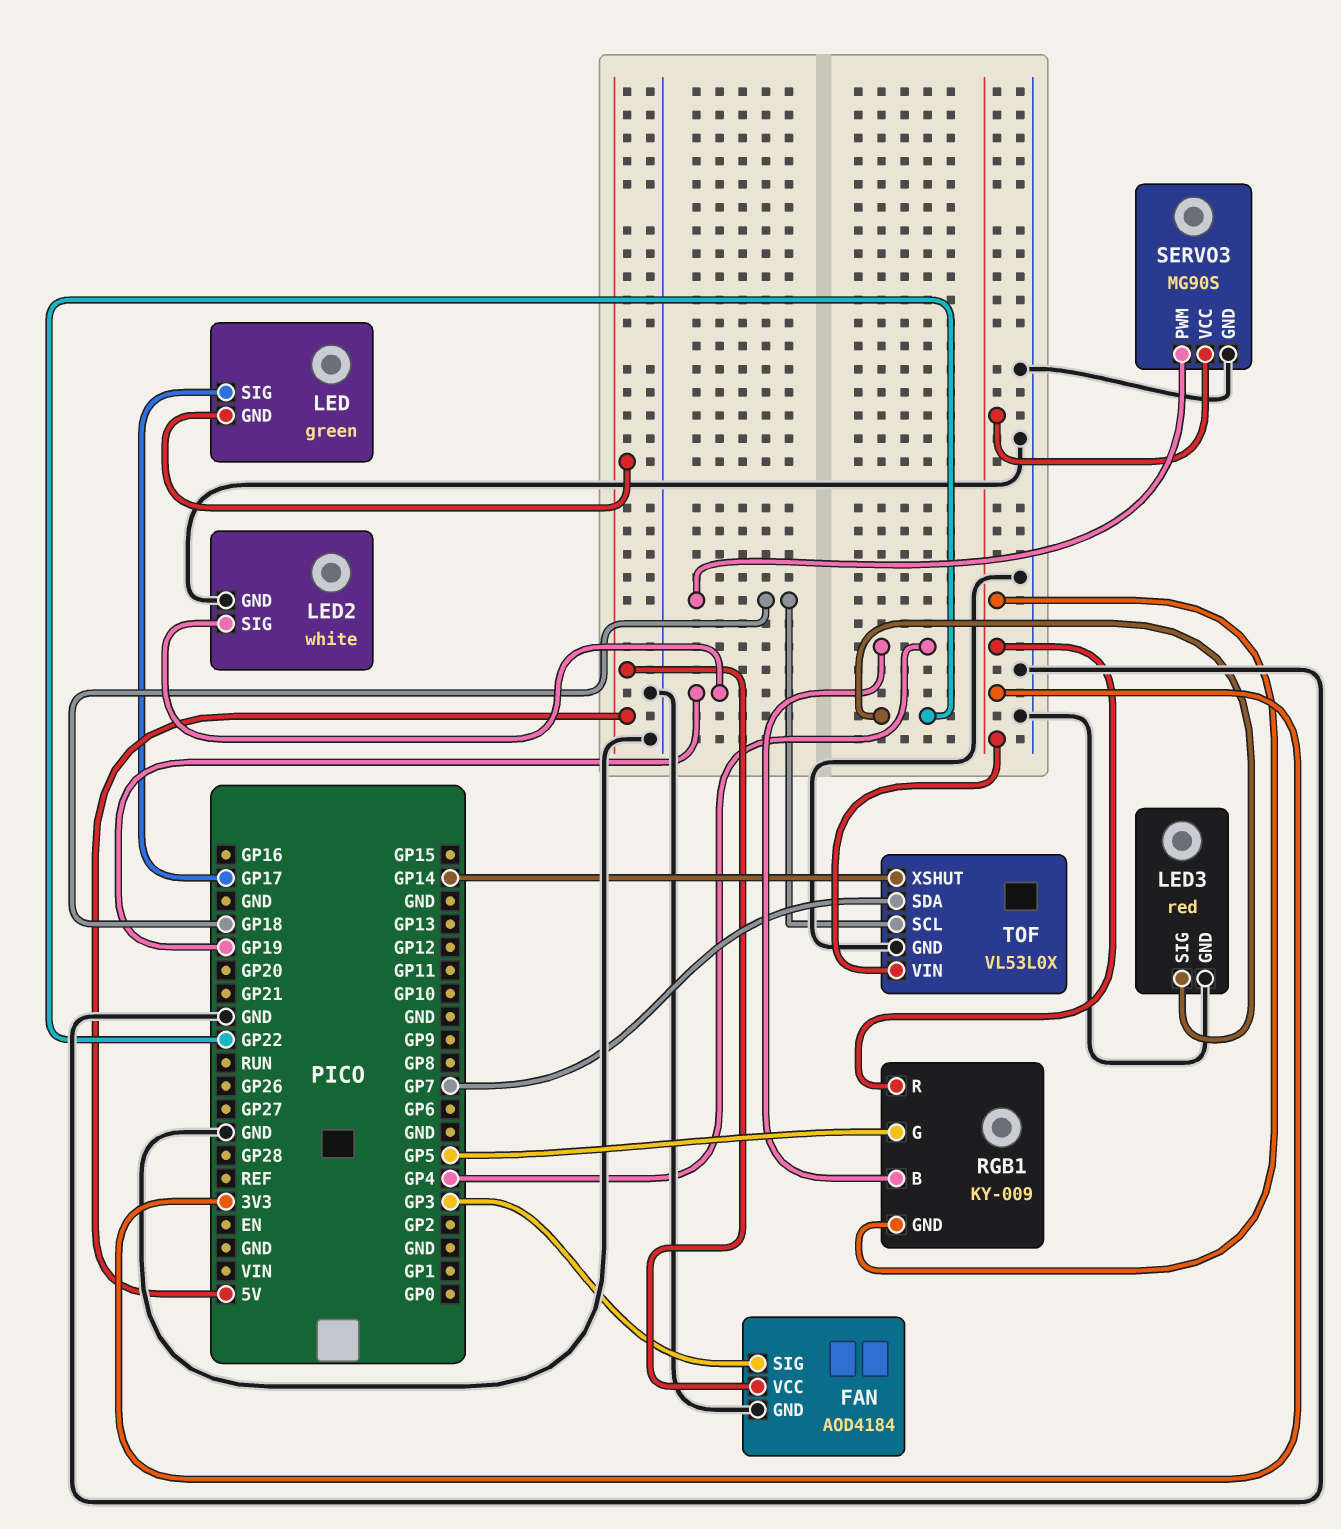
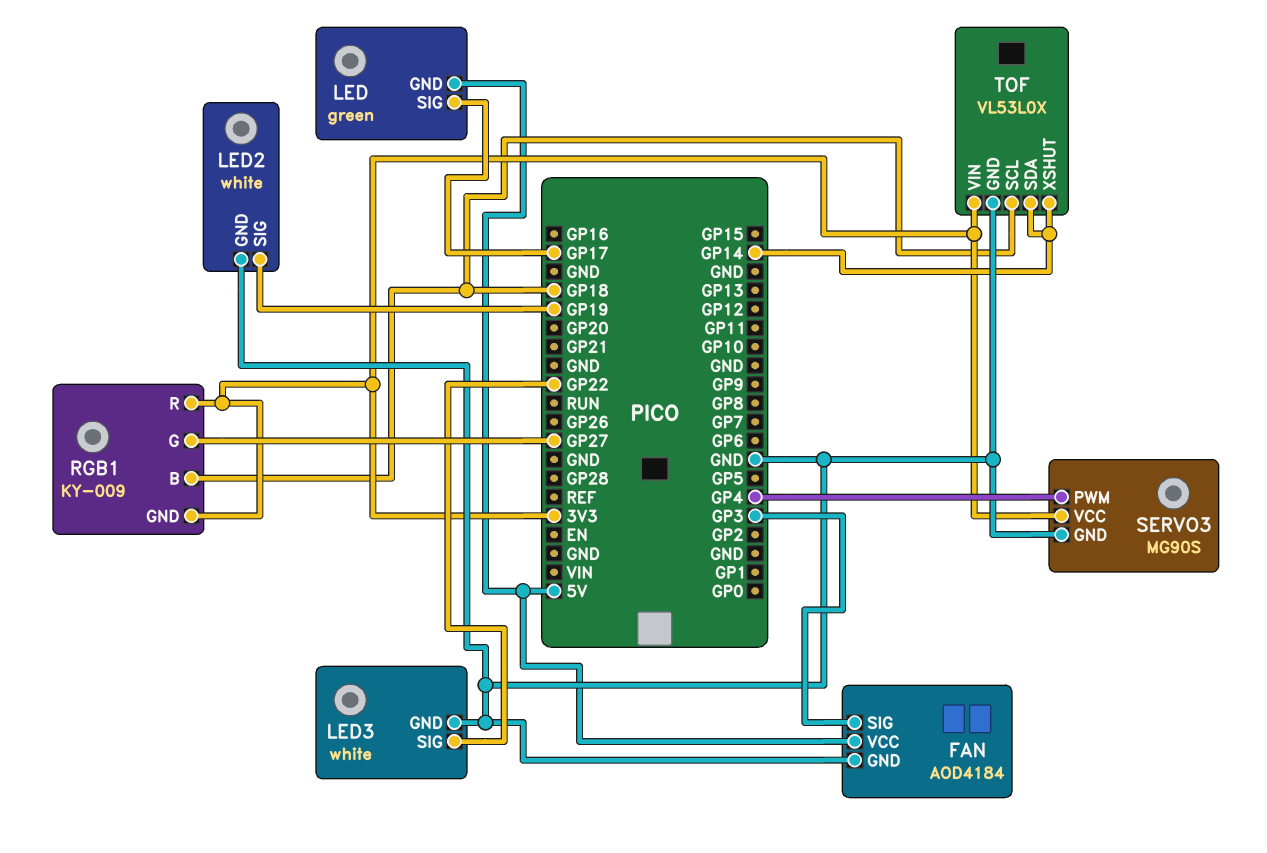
LED3: red -> white
RGB1 pin B: GP4 -> GP18
RGB1 pin G: GP5 -> GP27
SERVO3 pin PWM: GP18 -> GP4
TOF pin SDA: GP7 -> GP14

